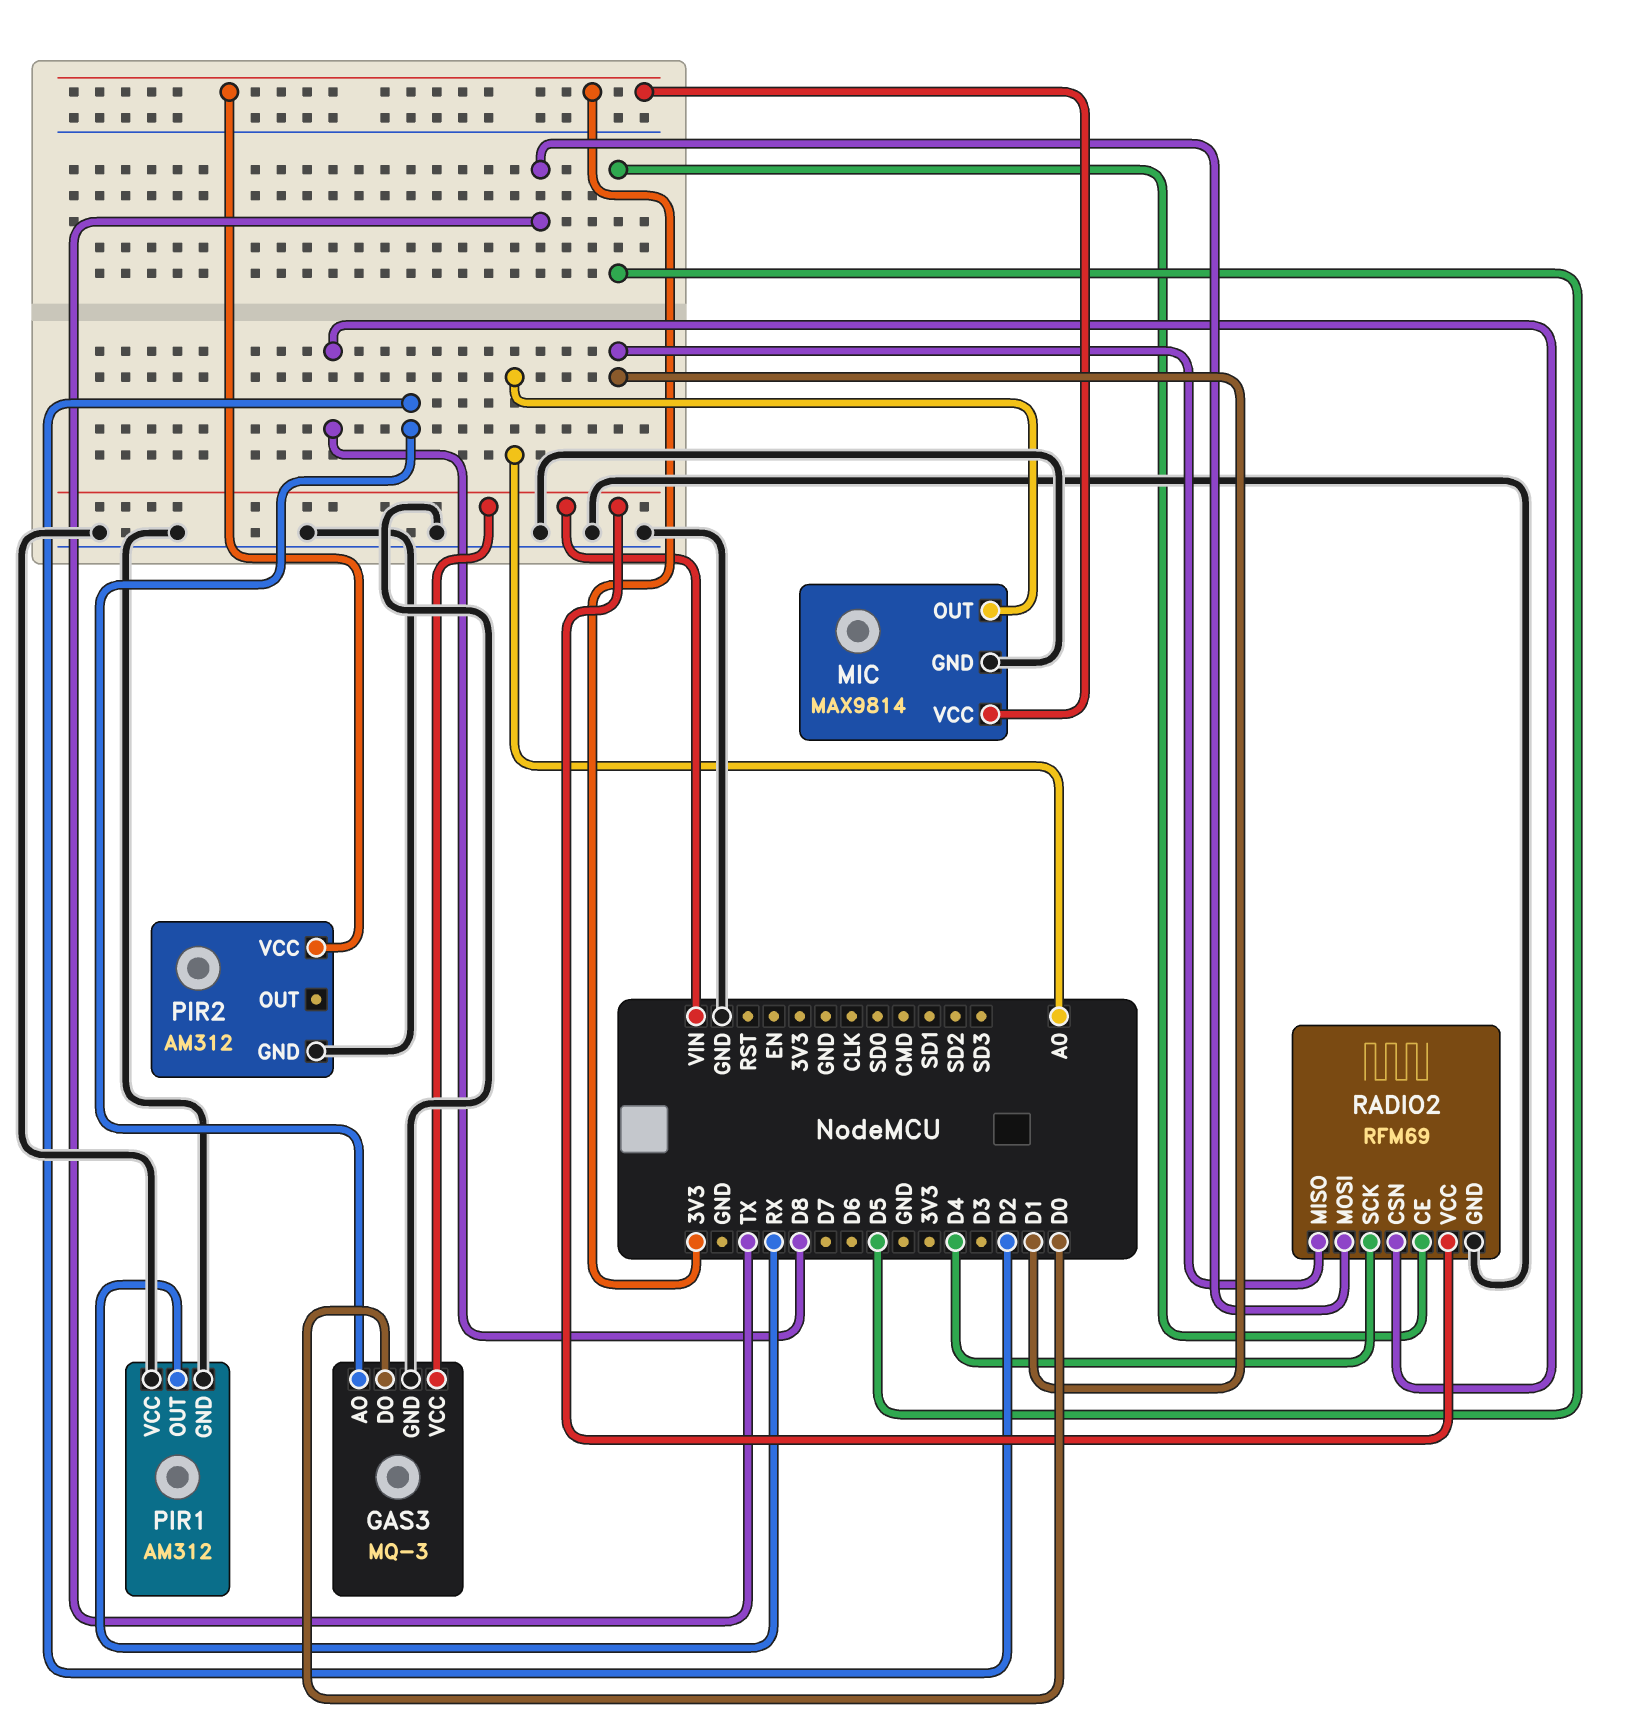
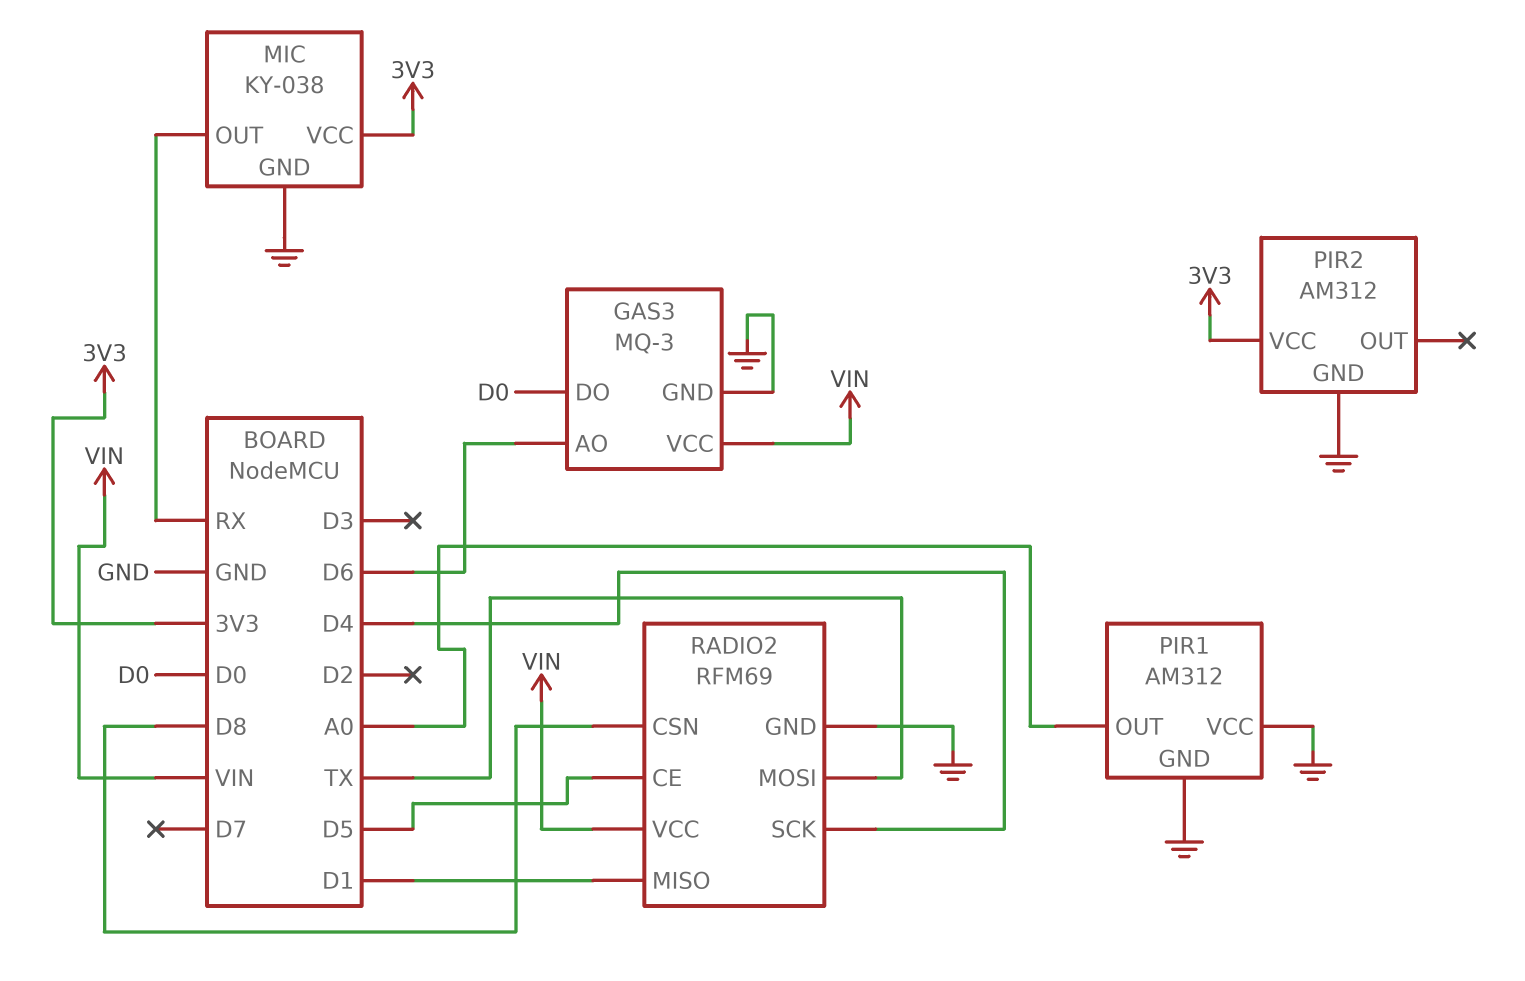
GAS3 pin AO: D2 -> D6
MIC: MAX9814 -> KY-038
MIC pin OUT: A0 -> RX
PIR1 pin OUT: RX -> A0

